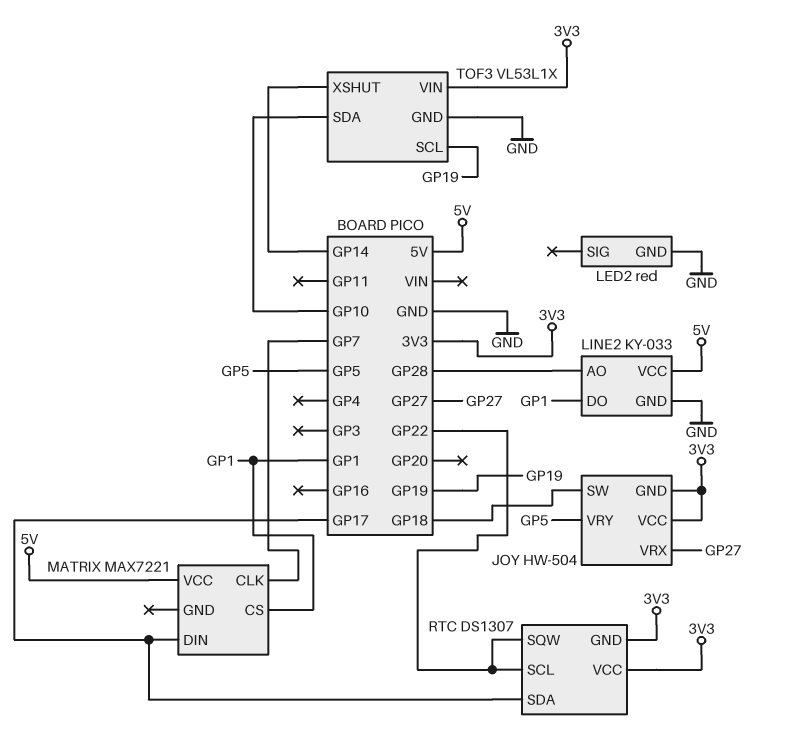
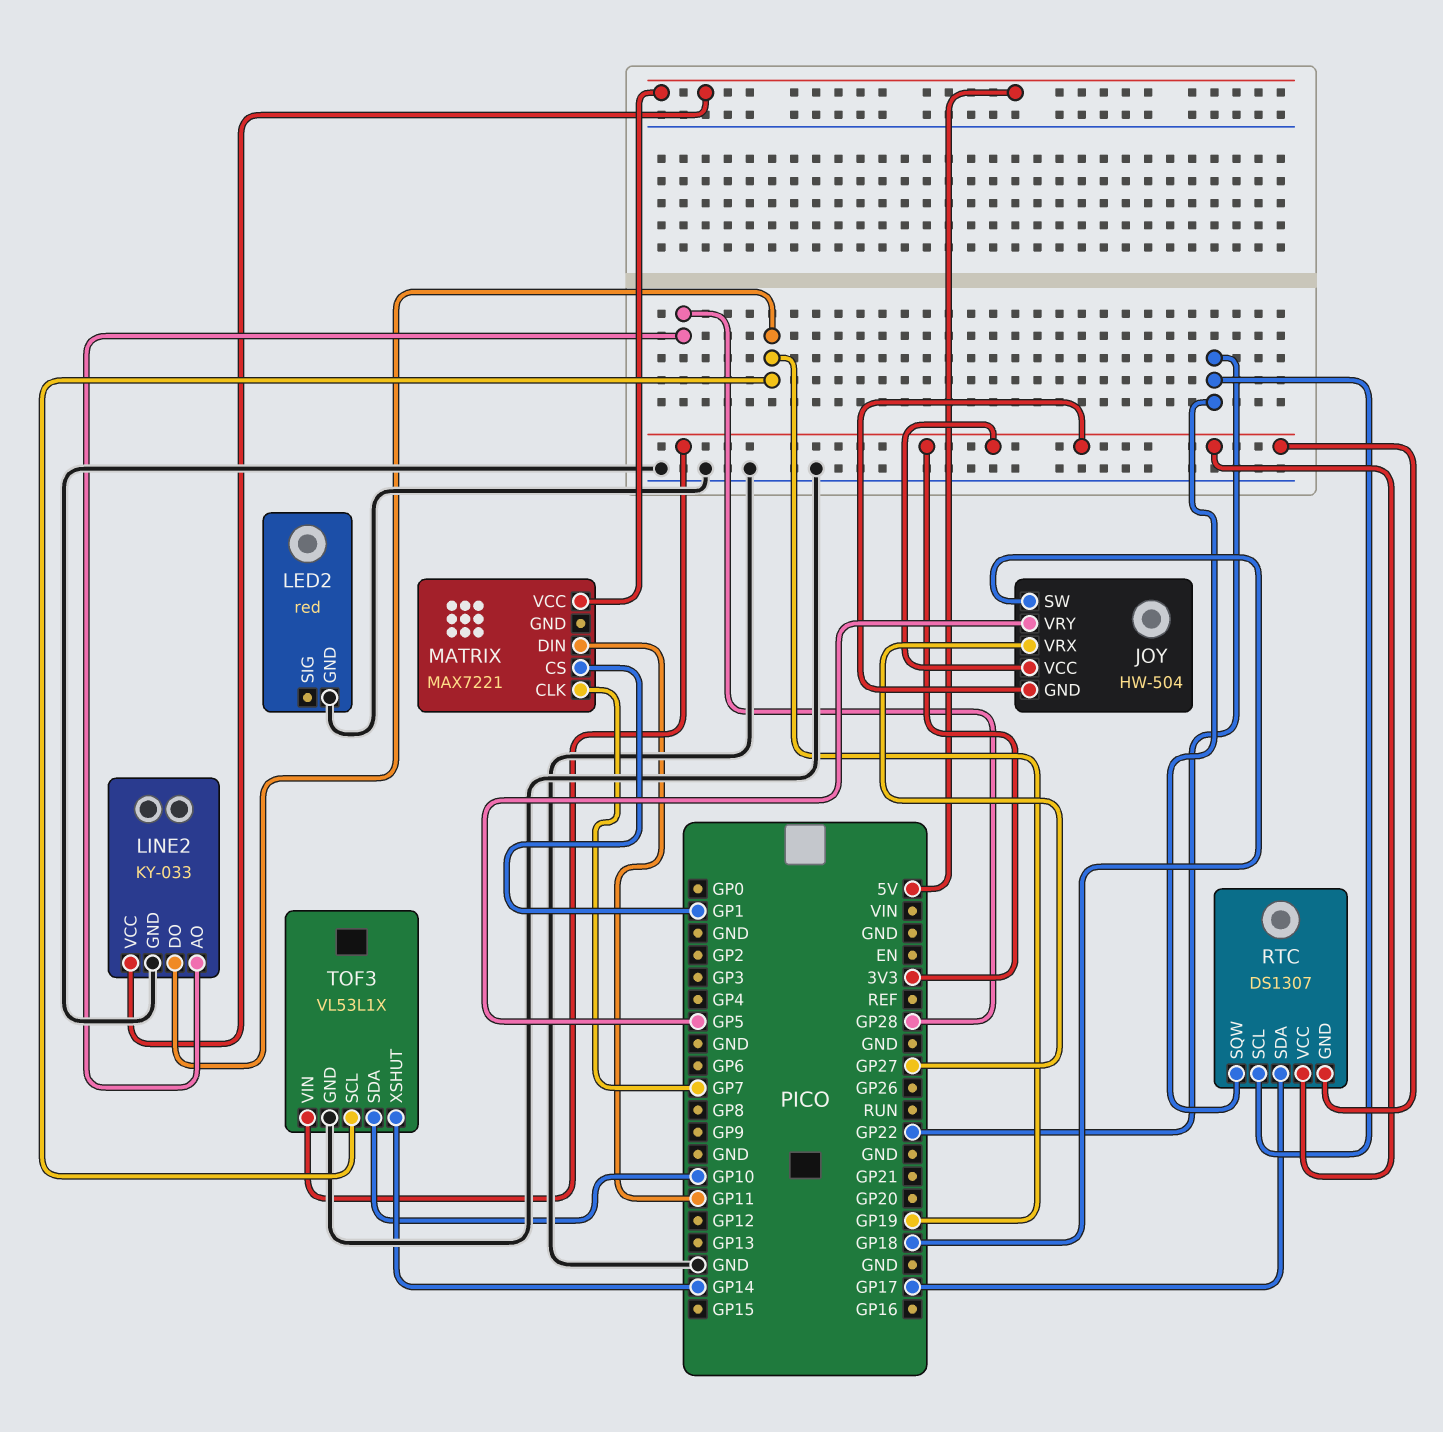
LINE2 pin DO: GP1 -> GP19
MATRIX pin DIN: GP17 -> GP11

